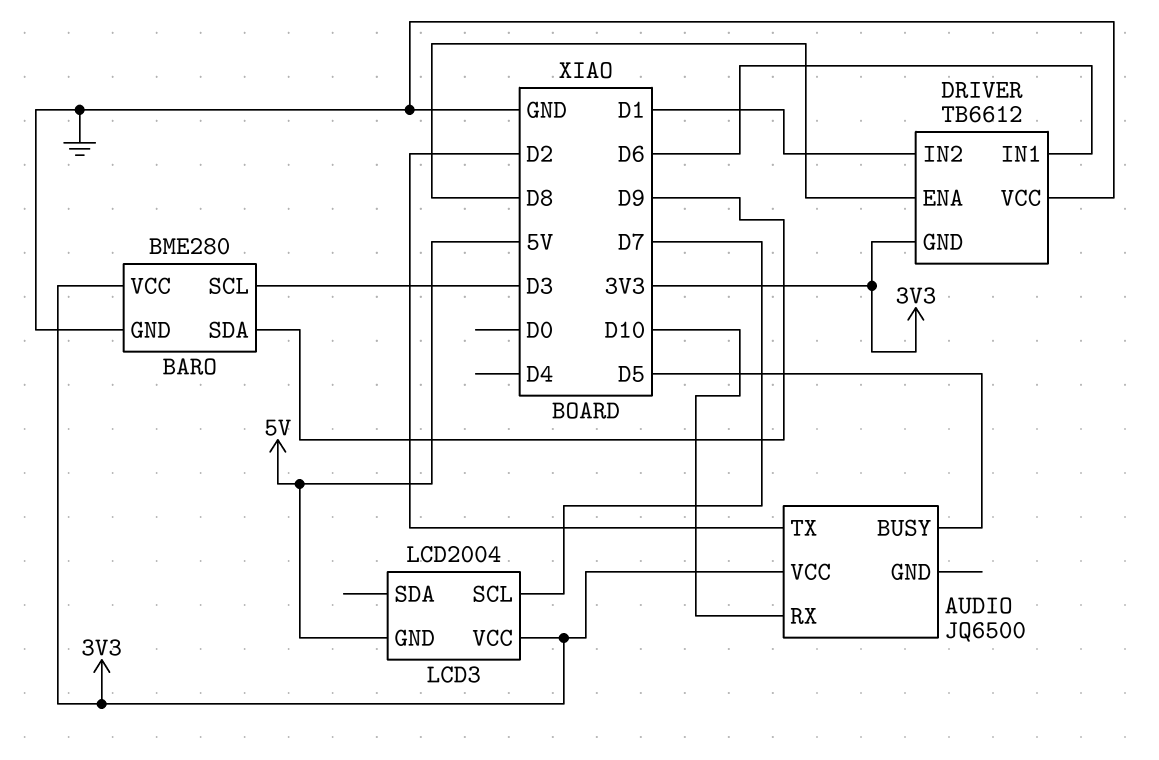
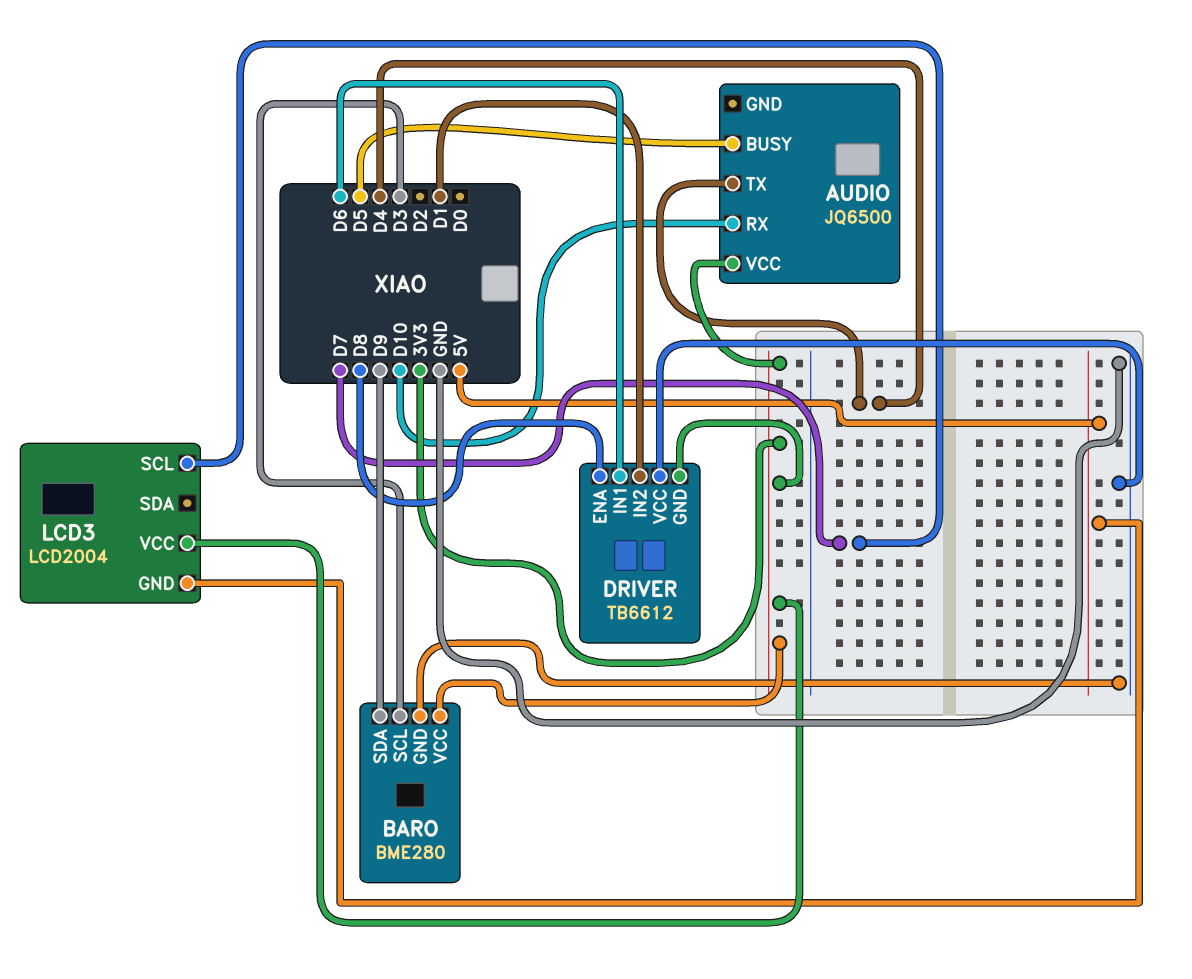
AUDIO pin TX: D2 -> D4

